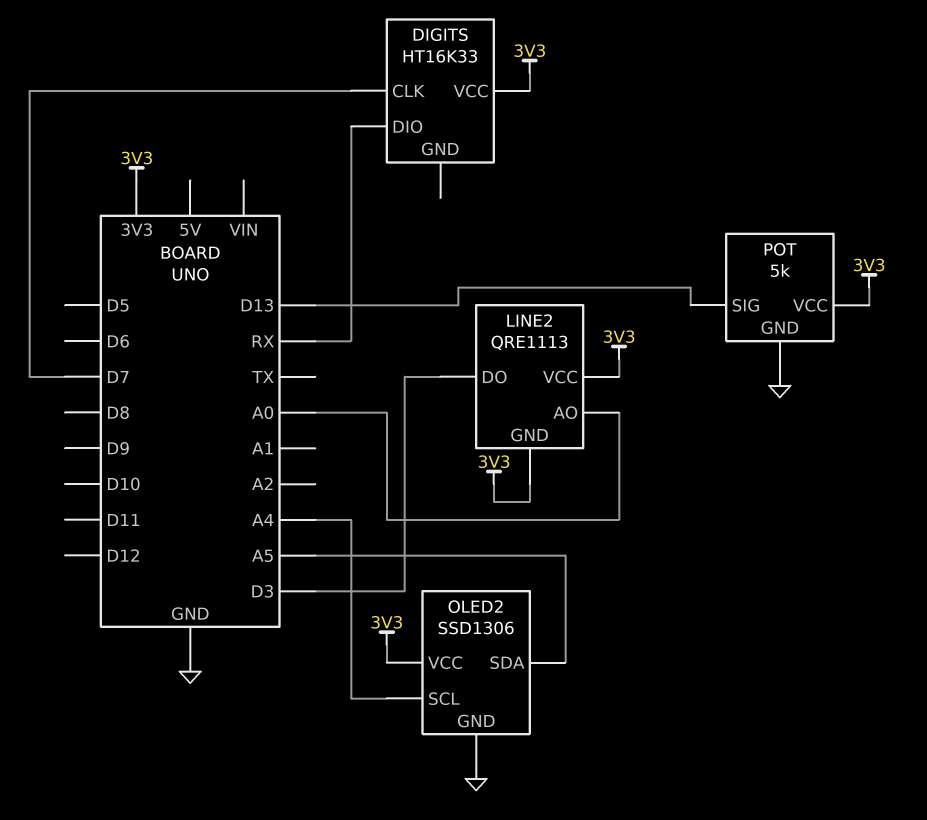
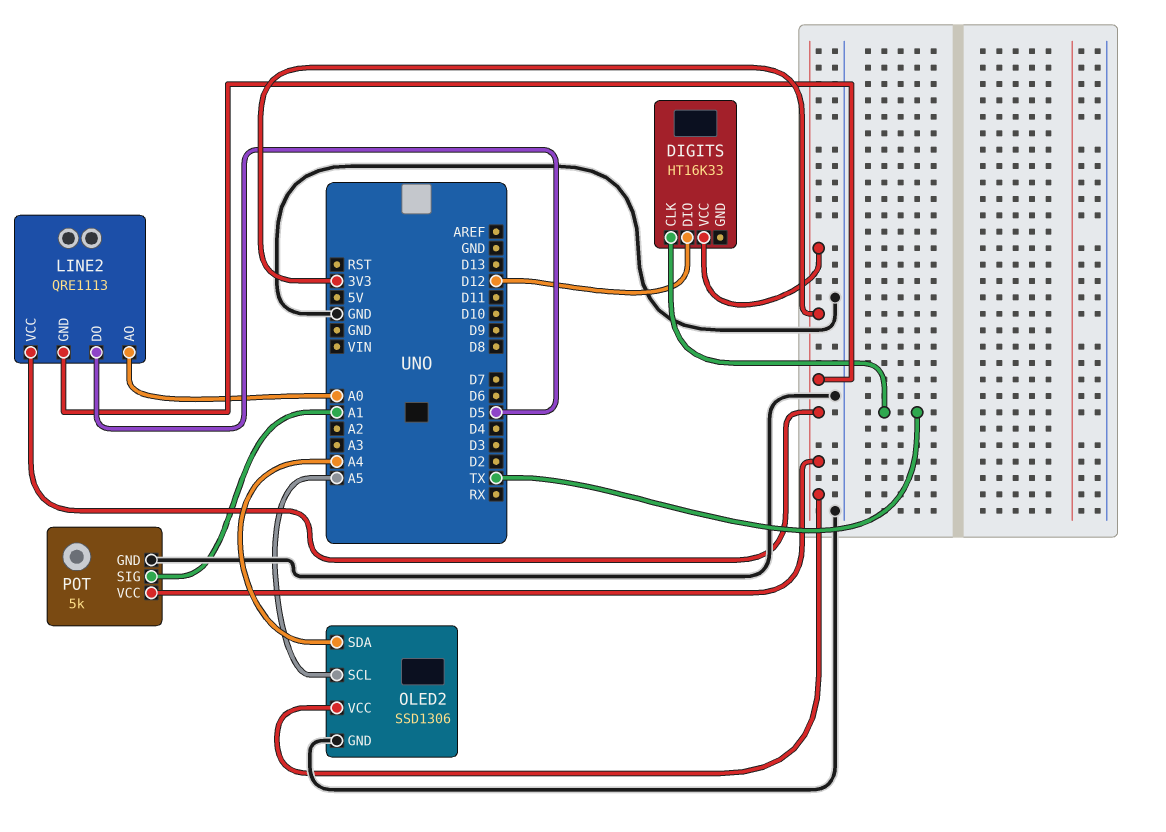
DIGITS pin CLK: D7 -> TX
DIGITS pin DIO: RX -> D12
LINE2 pin DO: D3 -> D5
OLED2 pin SCL: A4 -> A5
OLED2 pin SDA: A5 -> A4
POT pin SIG: D13 -> A1

